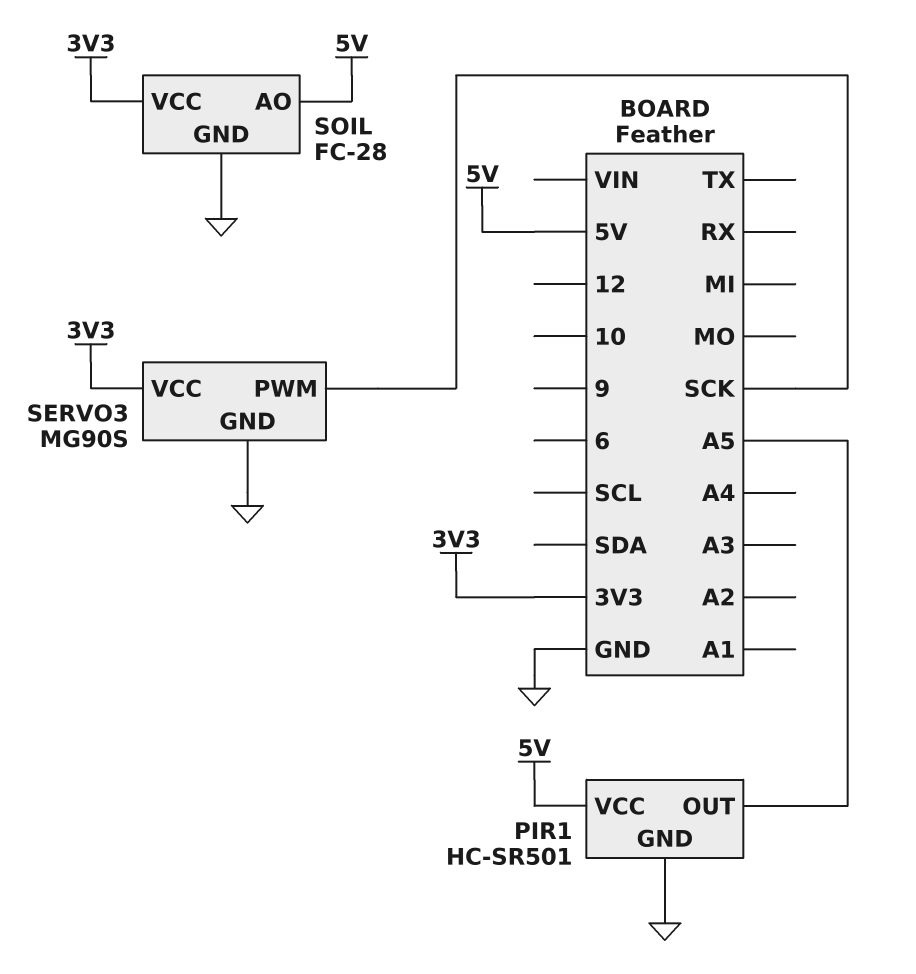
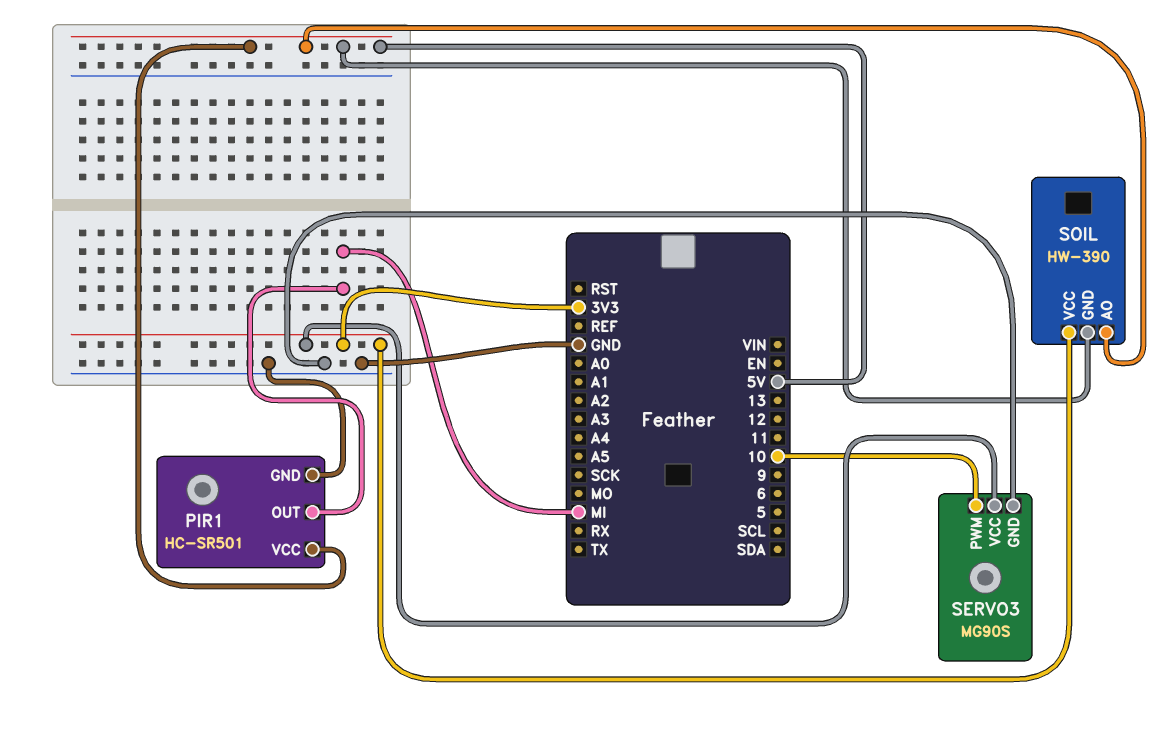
PIR1 pin OUT: A5 -> MI
SERVO3 pin PWM: SCK -> 10
SOIL: FC-28 -> HW-390
SOIL pin GND: GND -> 5V

